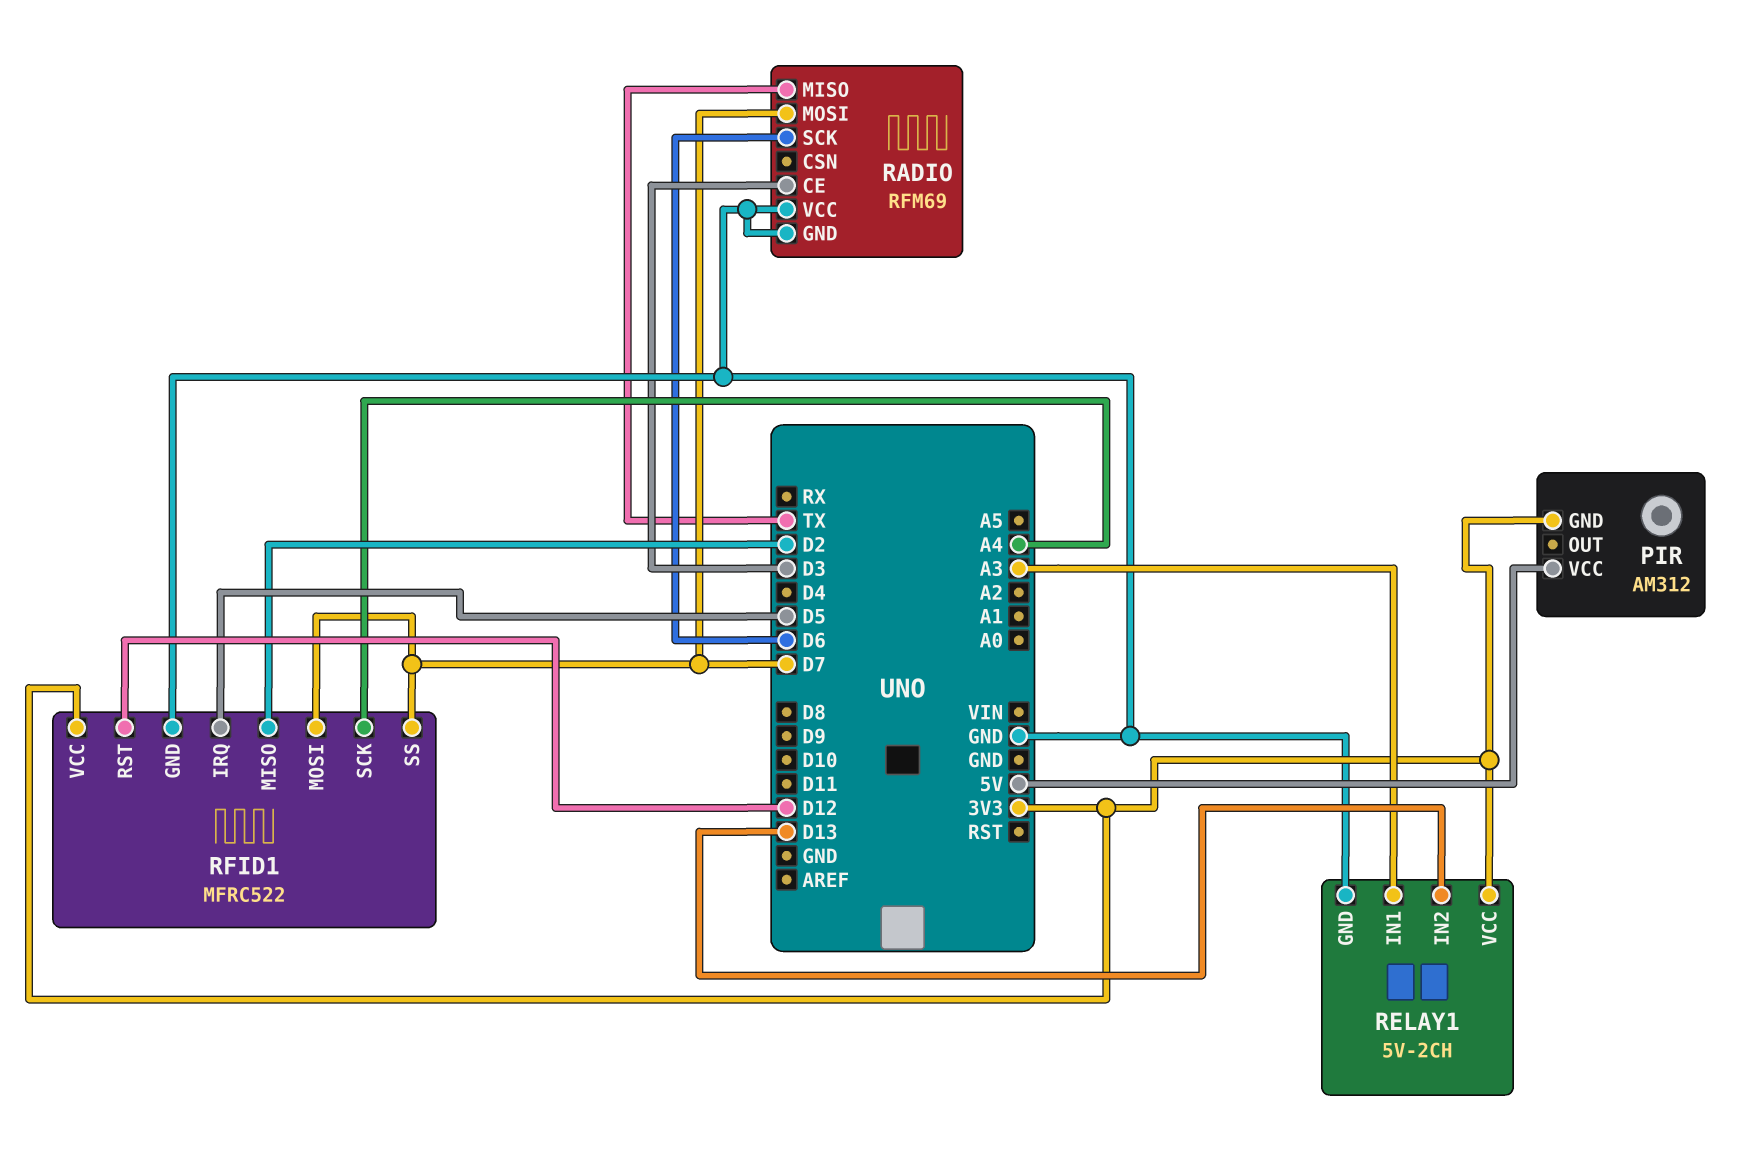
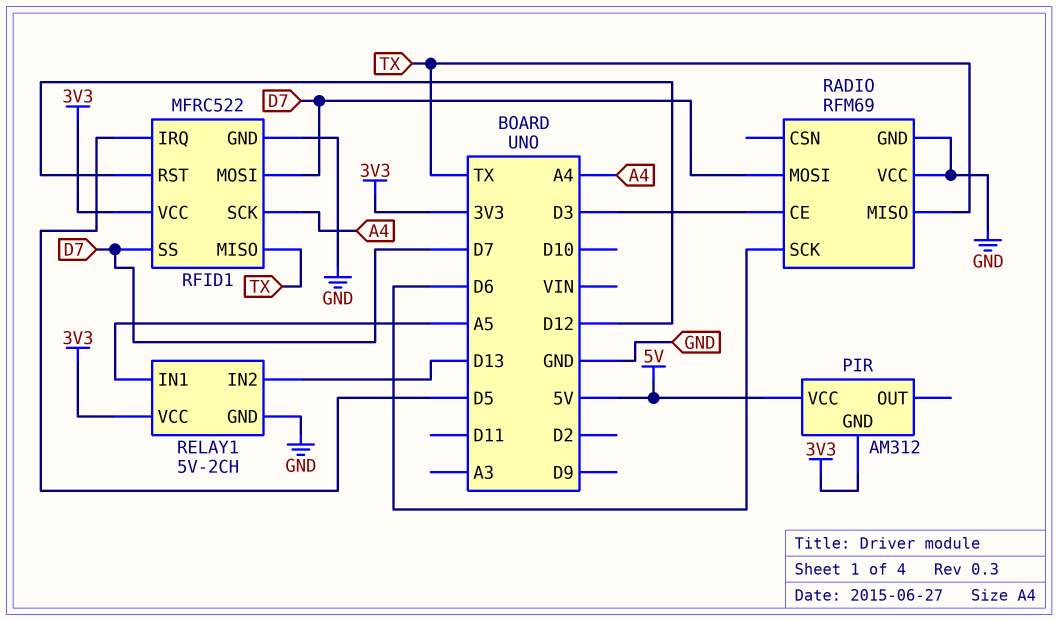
RELAY1 pin IN1: A3 -> A5
RFID1 pin MISO: D2 -> TX

